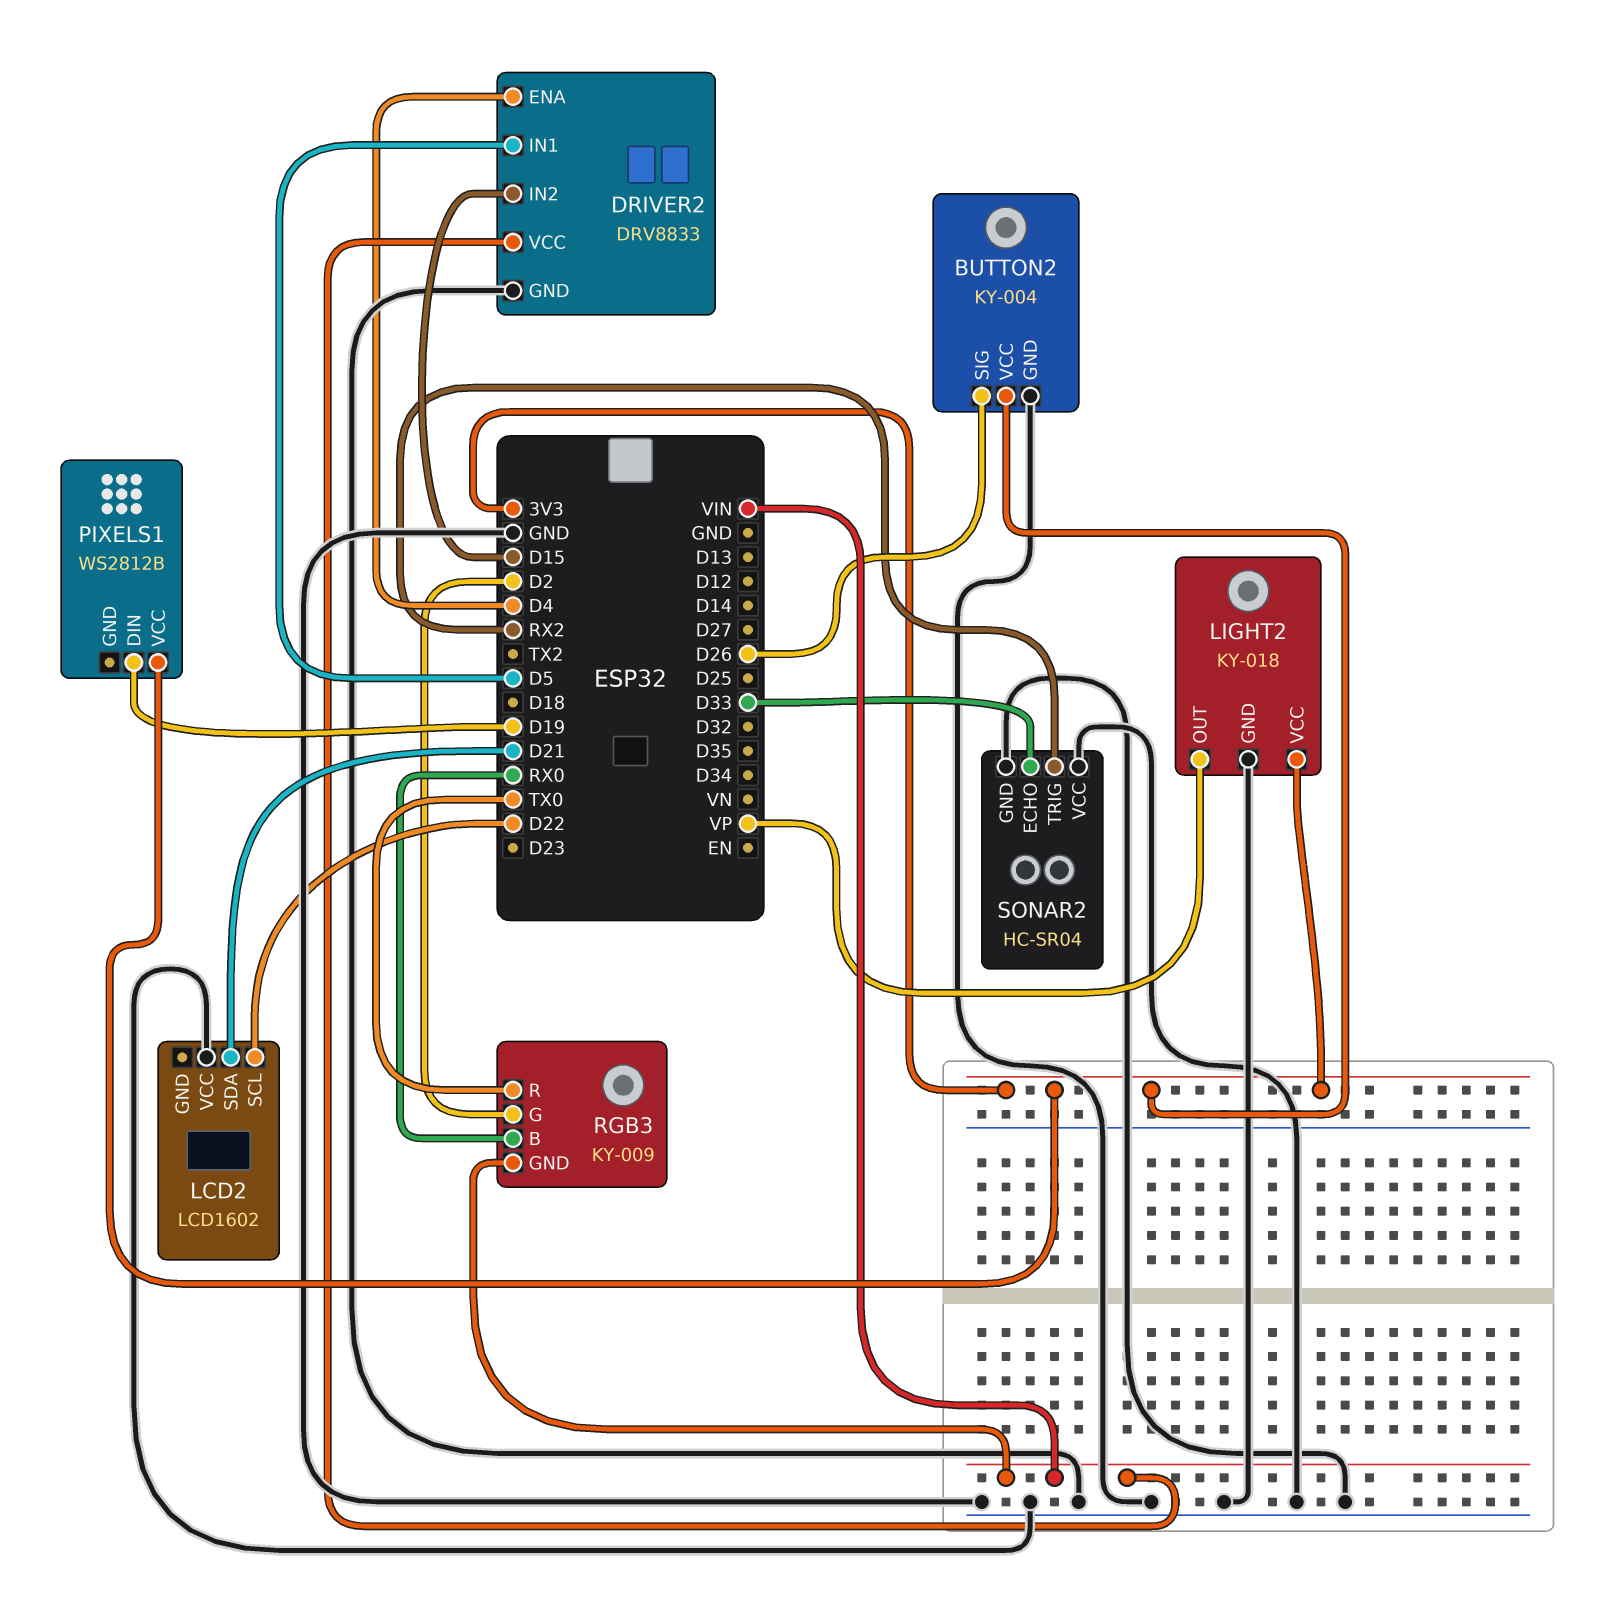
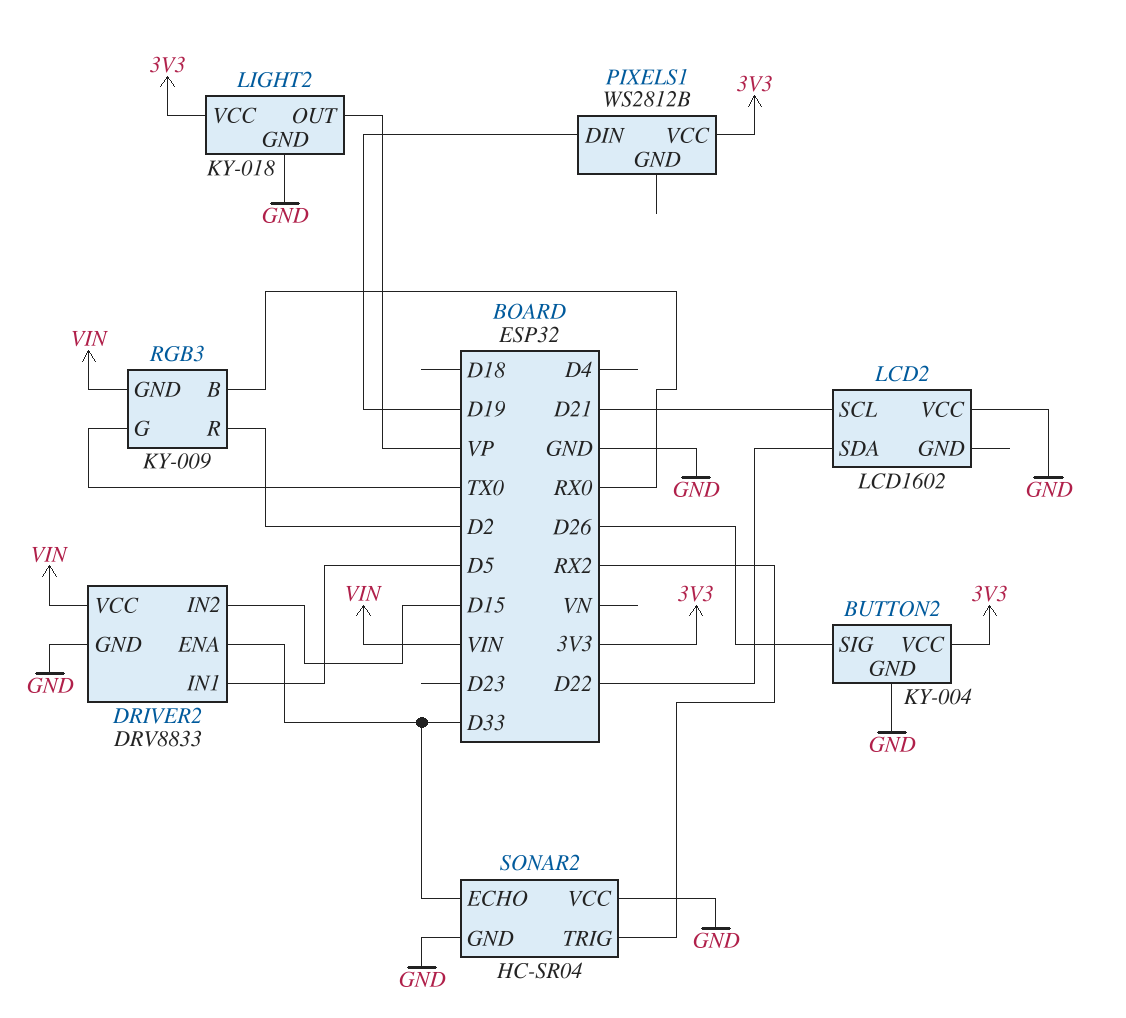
DRIVER2 pin ENA: D4 -> D33
LCD2 pin SCL: D22 -> D21
LCD2 pin SDA: D21 -> D22
RGB3 pin G: D2 -> TX0
RGB3 pin R: TX0 -> D2

